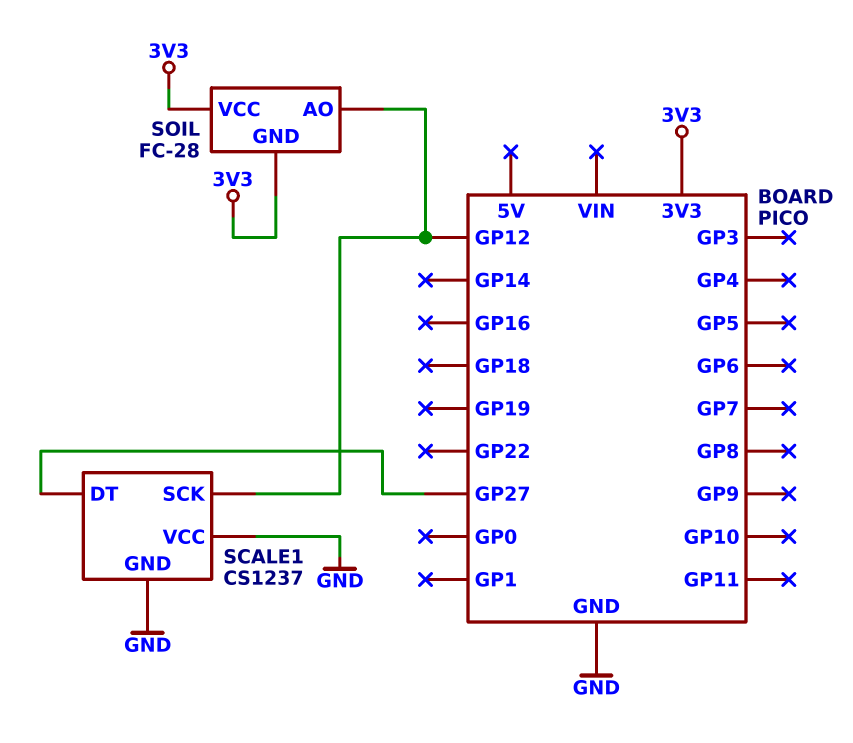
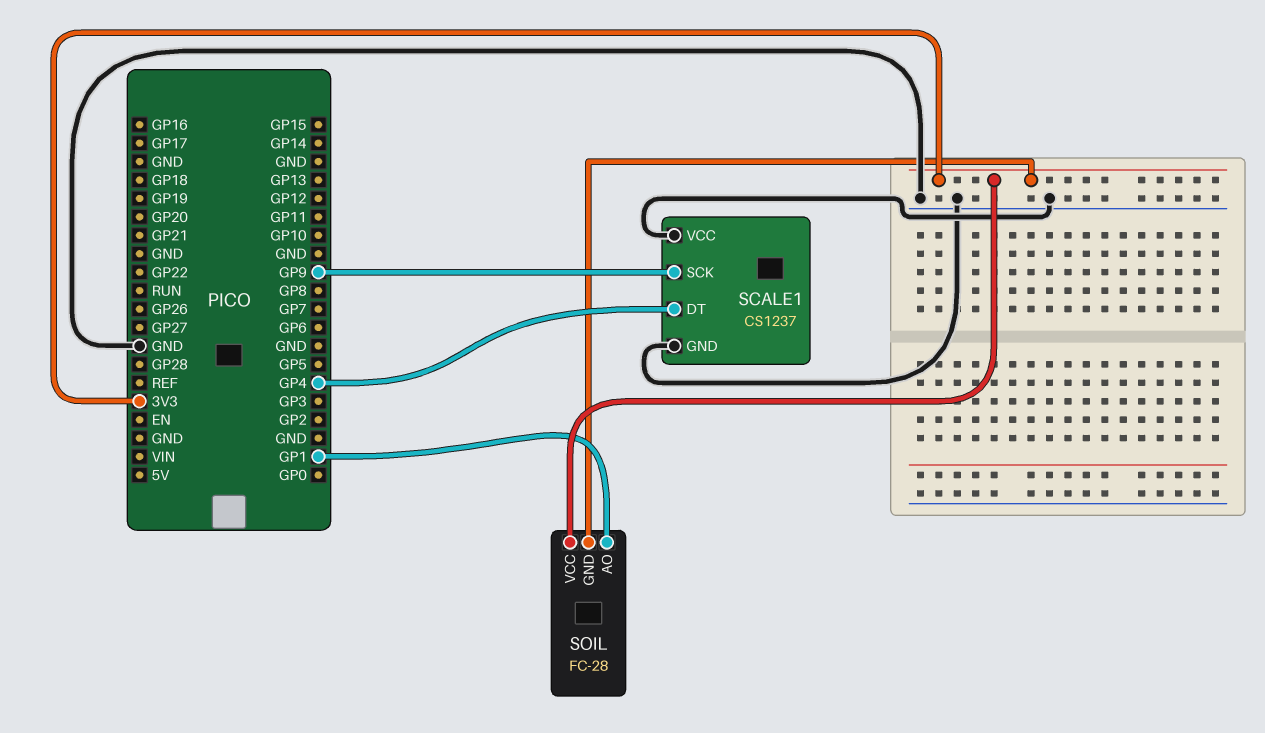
SCALE1 pin DT: GP27 -> GP4
SCALE1 pin SCK: GP12 -> GP9
SOIL pin AO: GP12 -> GP1

